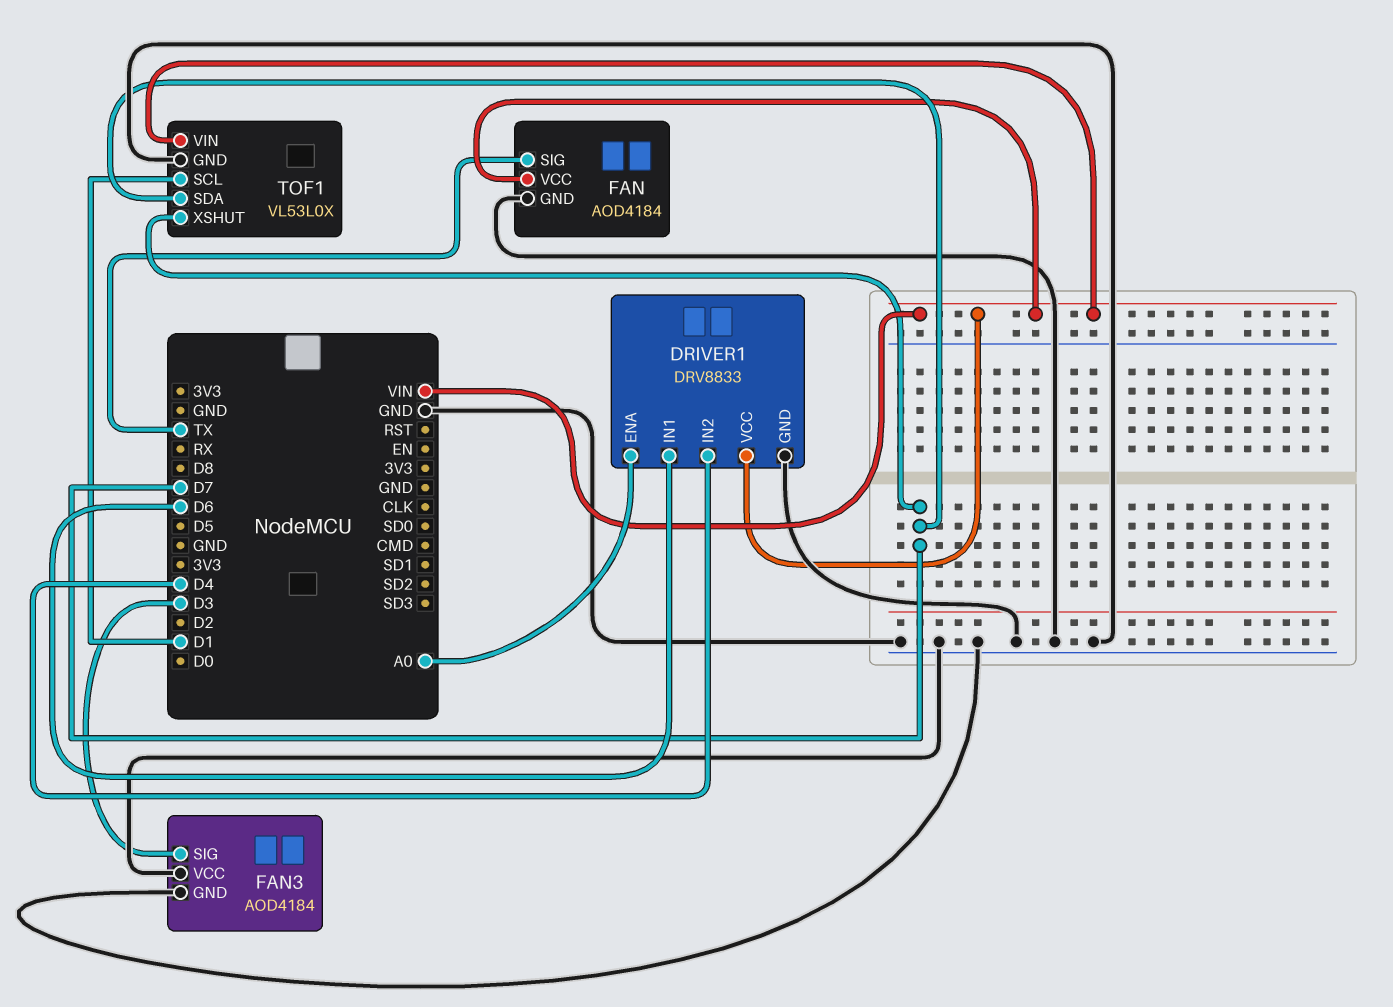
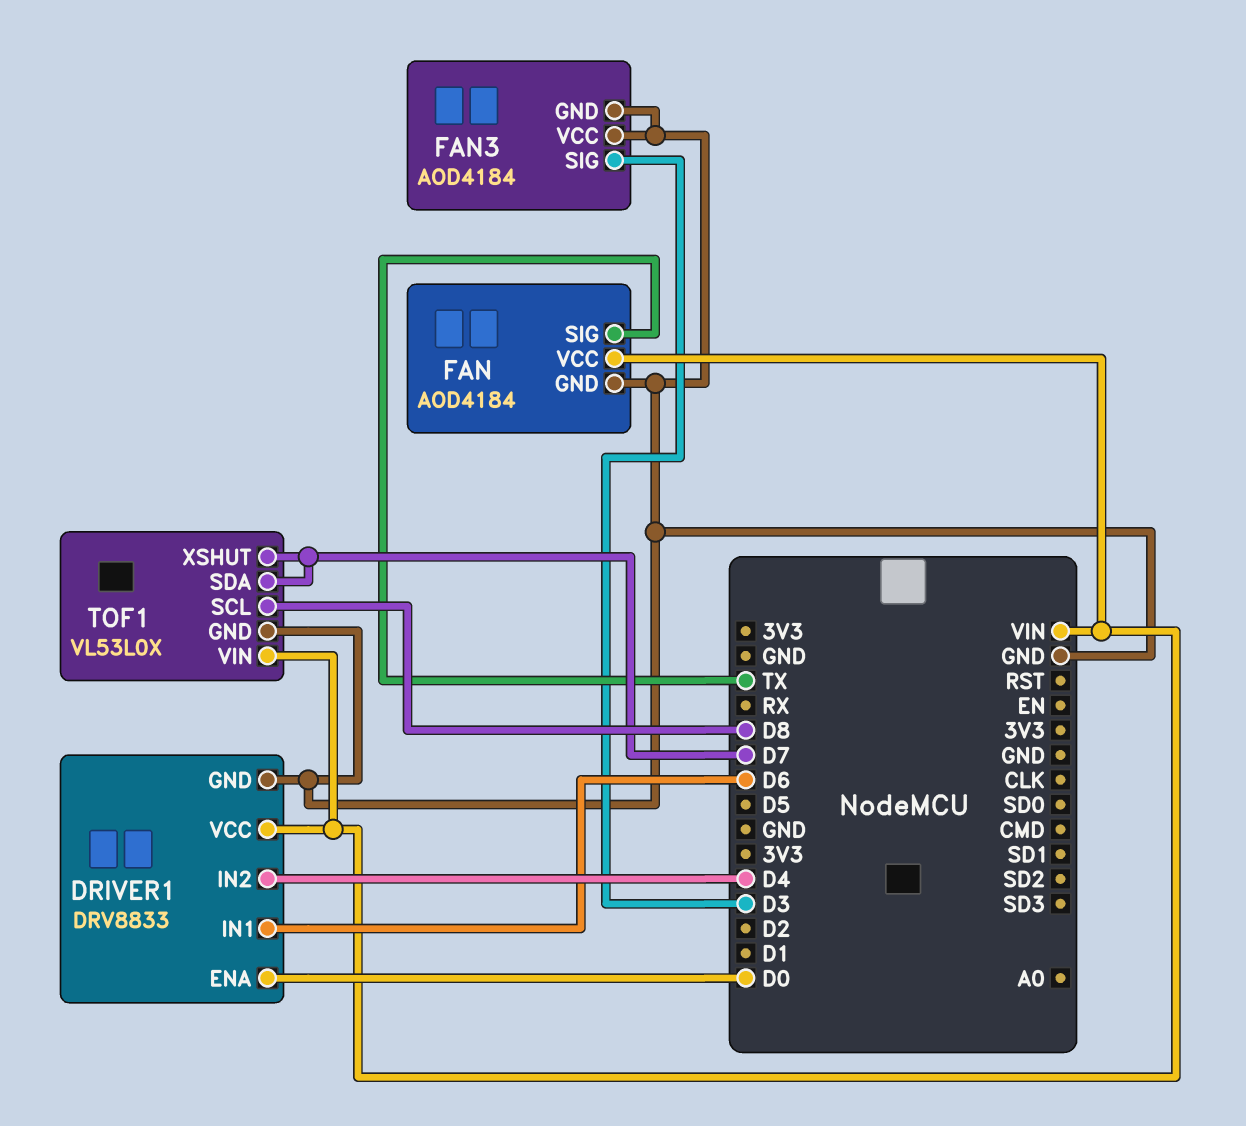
DRIVER1 pin ENA: A0 -> D0
TOF1 pin SCL: D1 -> D8

